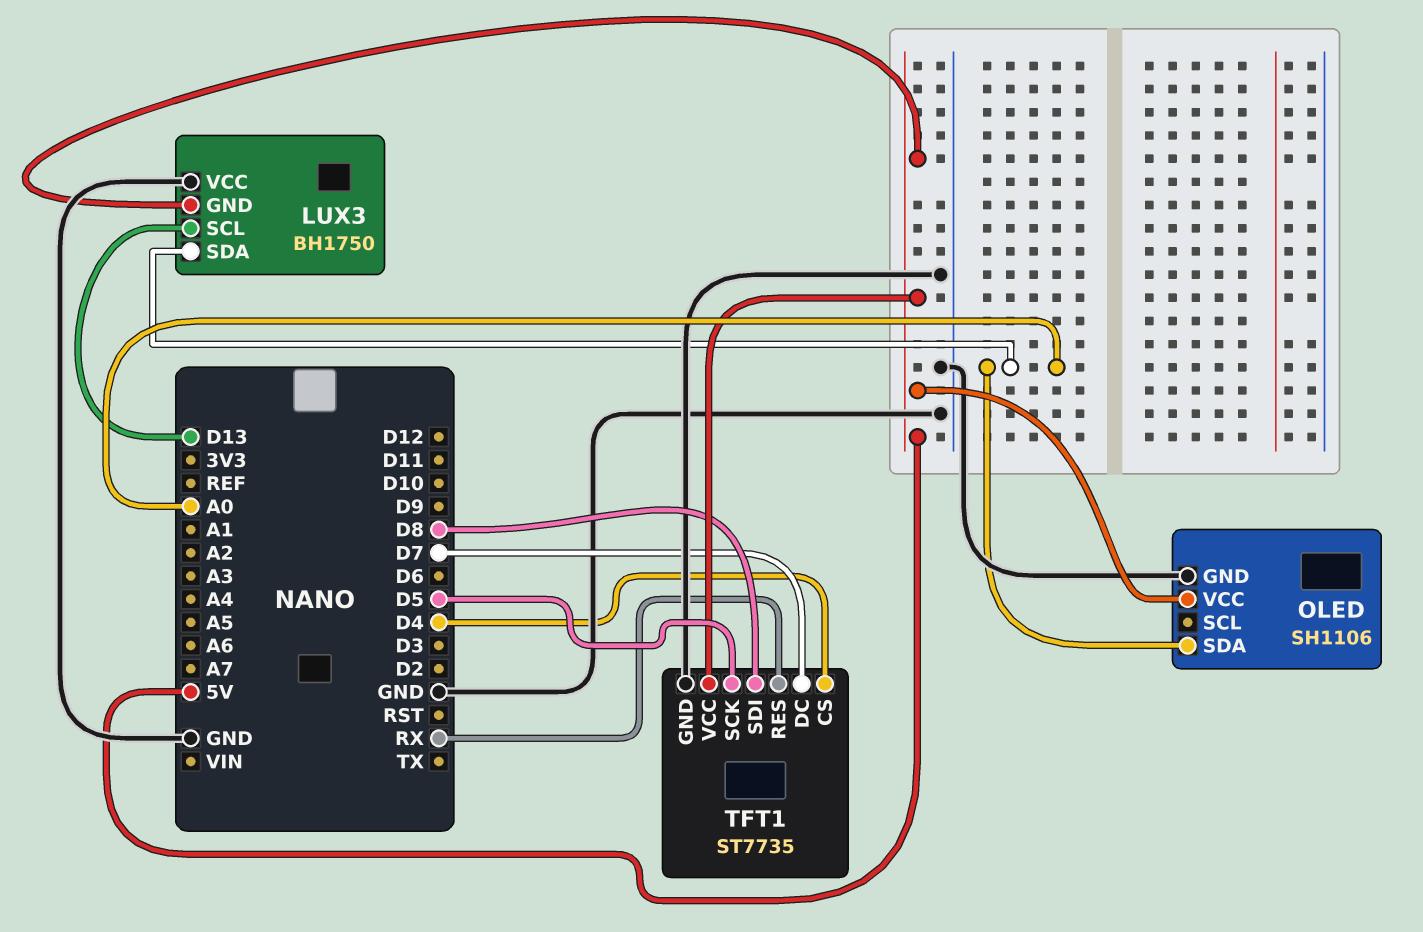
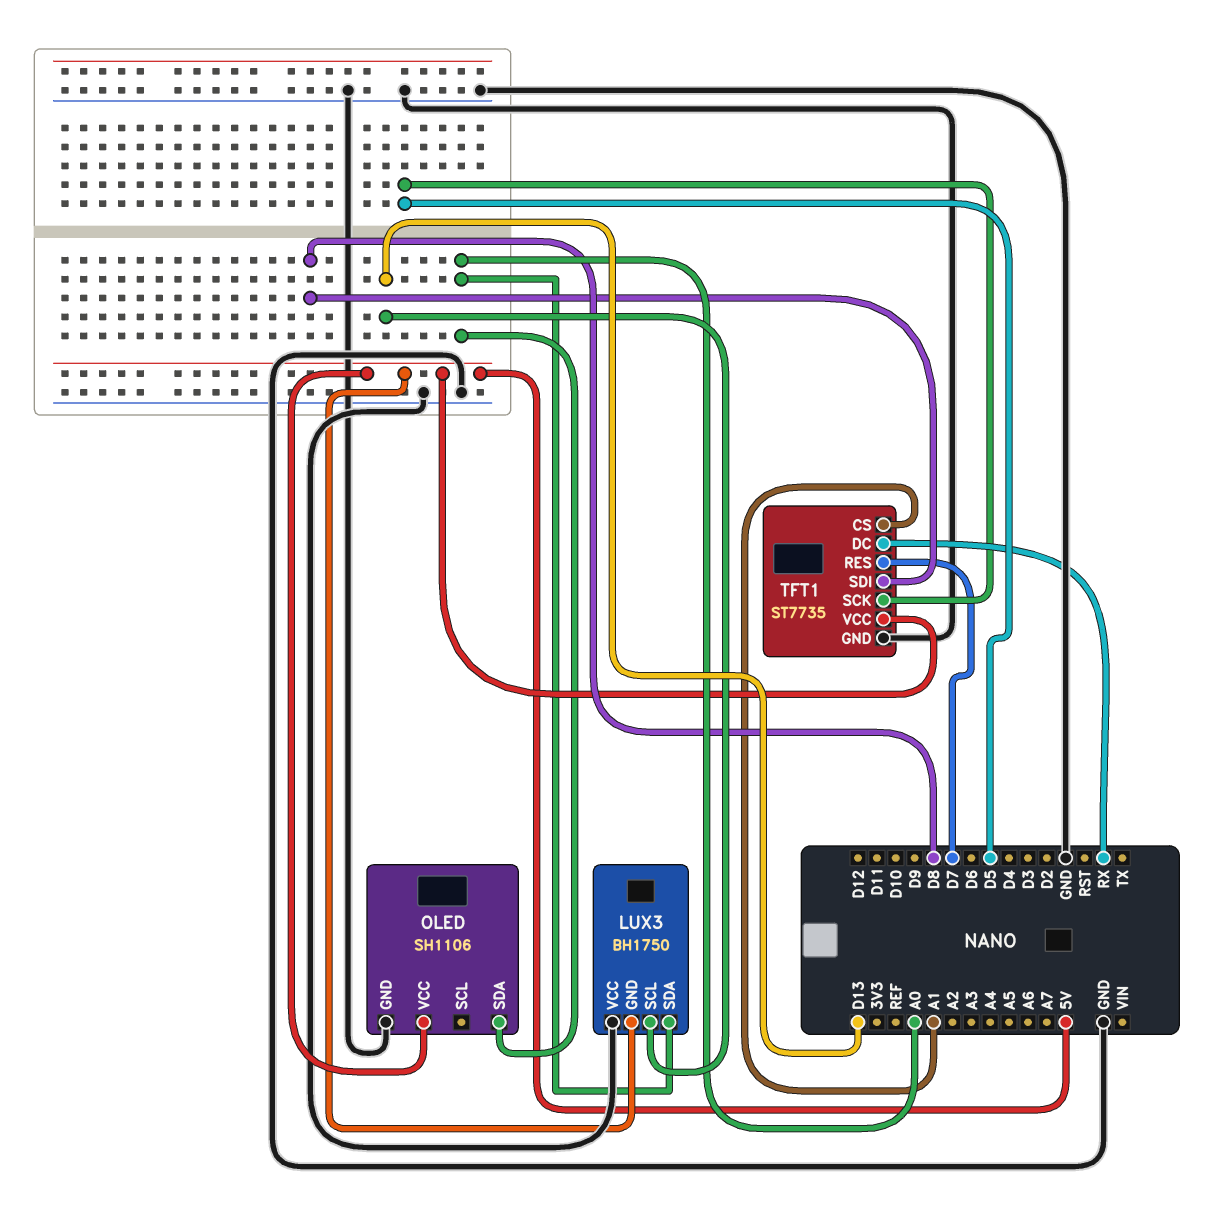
TFT1 pin CS: D4 -> A1
TFT1 pin DC: D7 -> RX
TFT1 pin RES: RX -> D7

